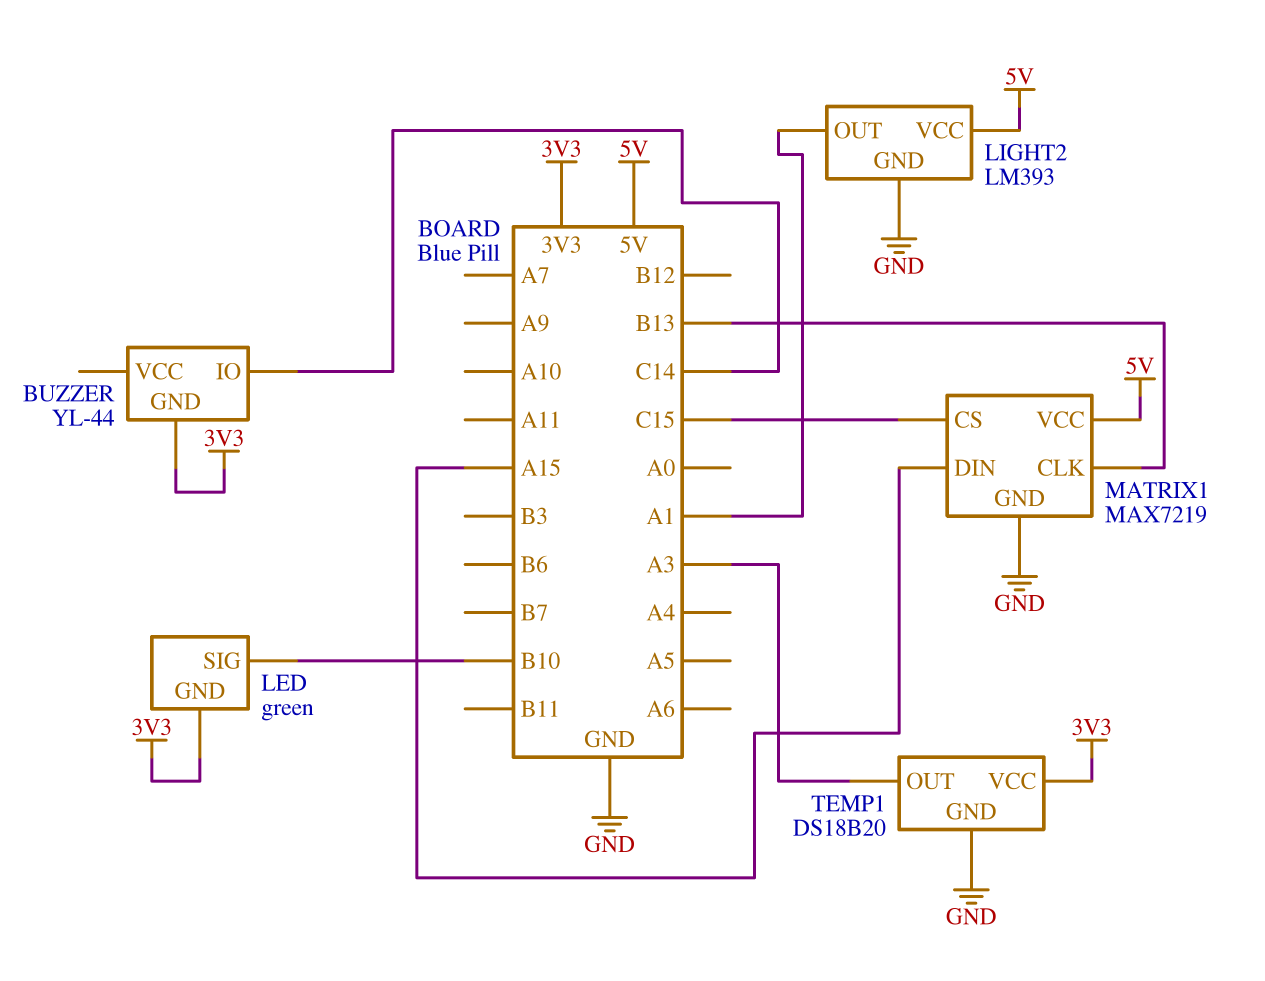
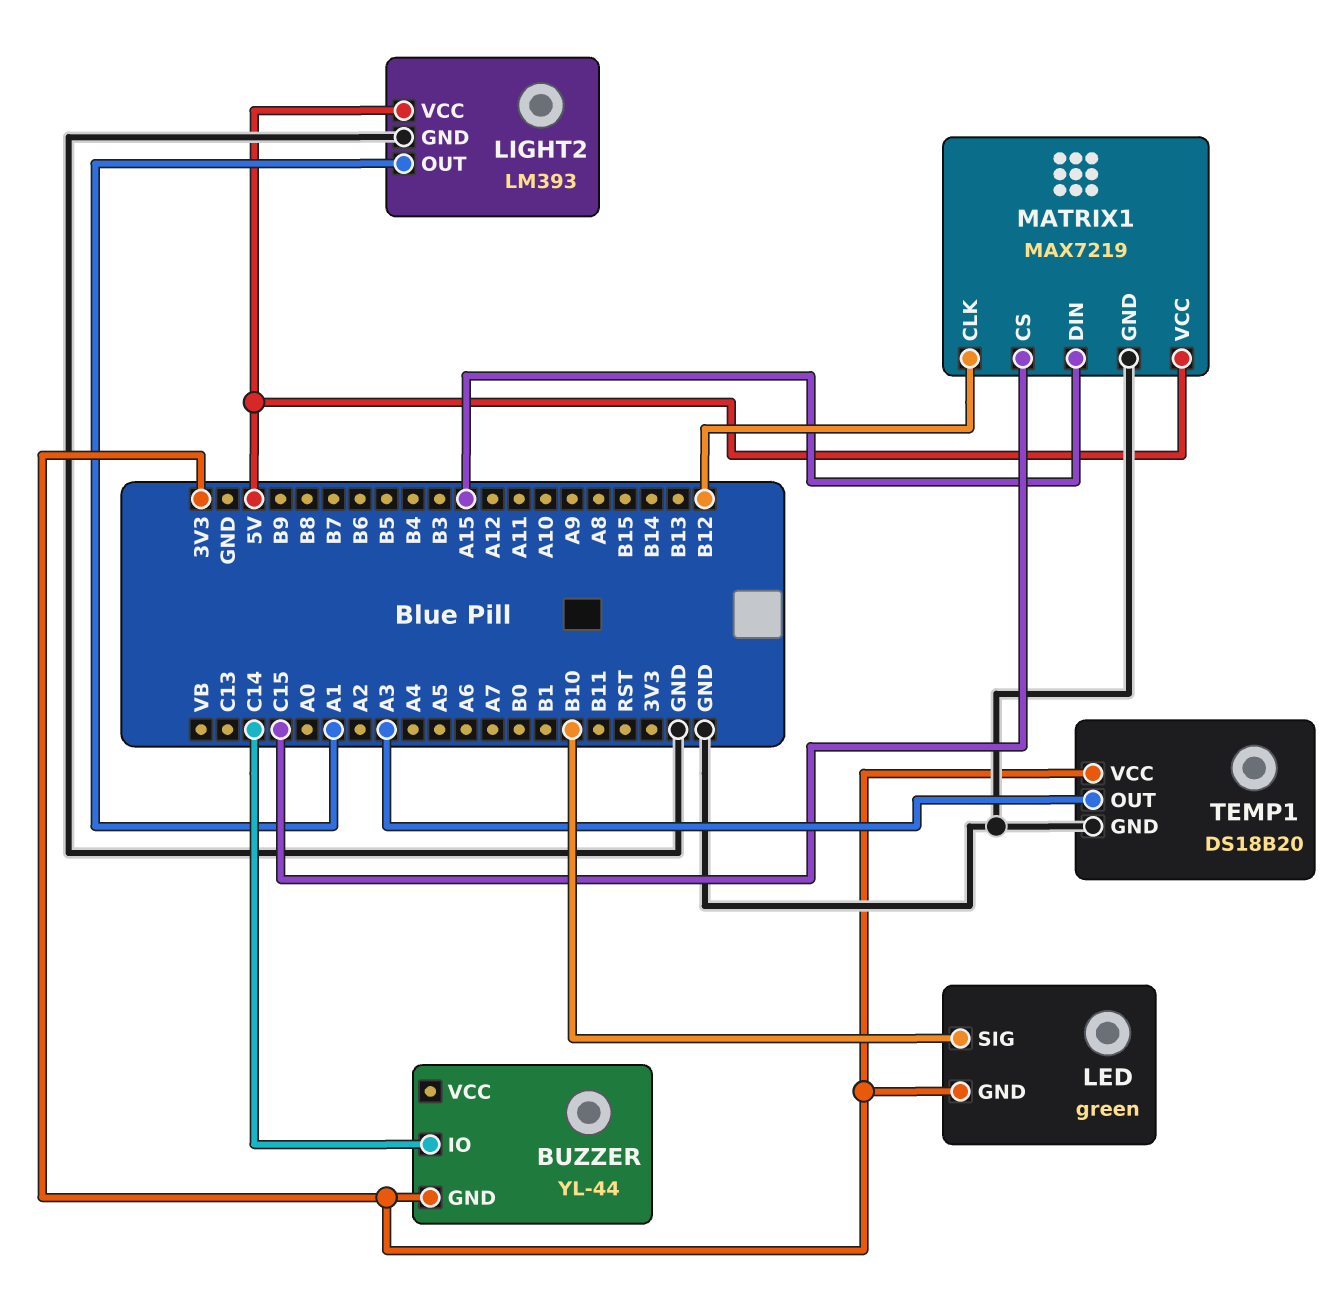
MATRIX1 pin CLK: B13 -> B12

